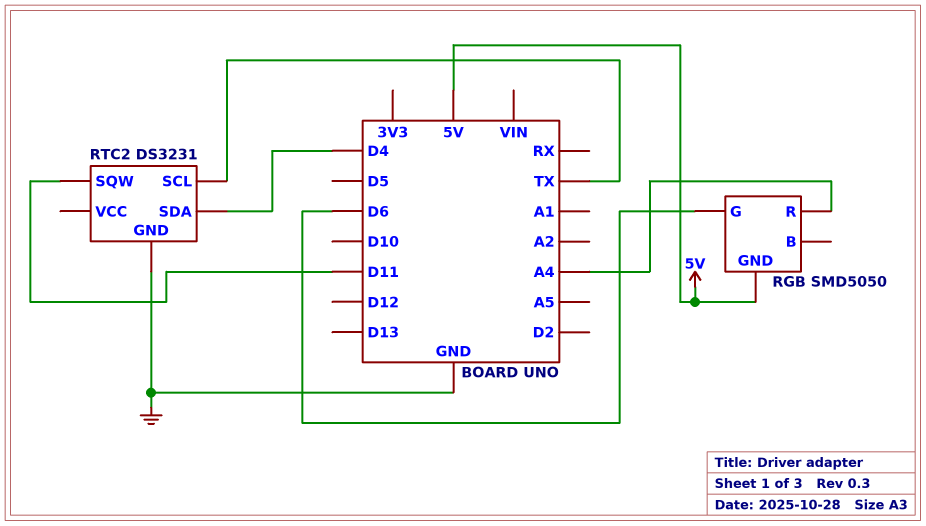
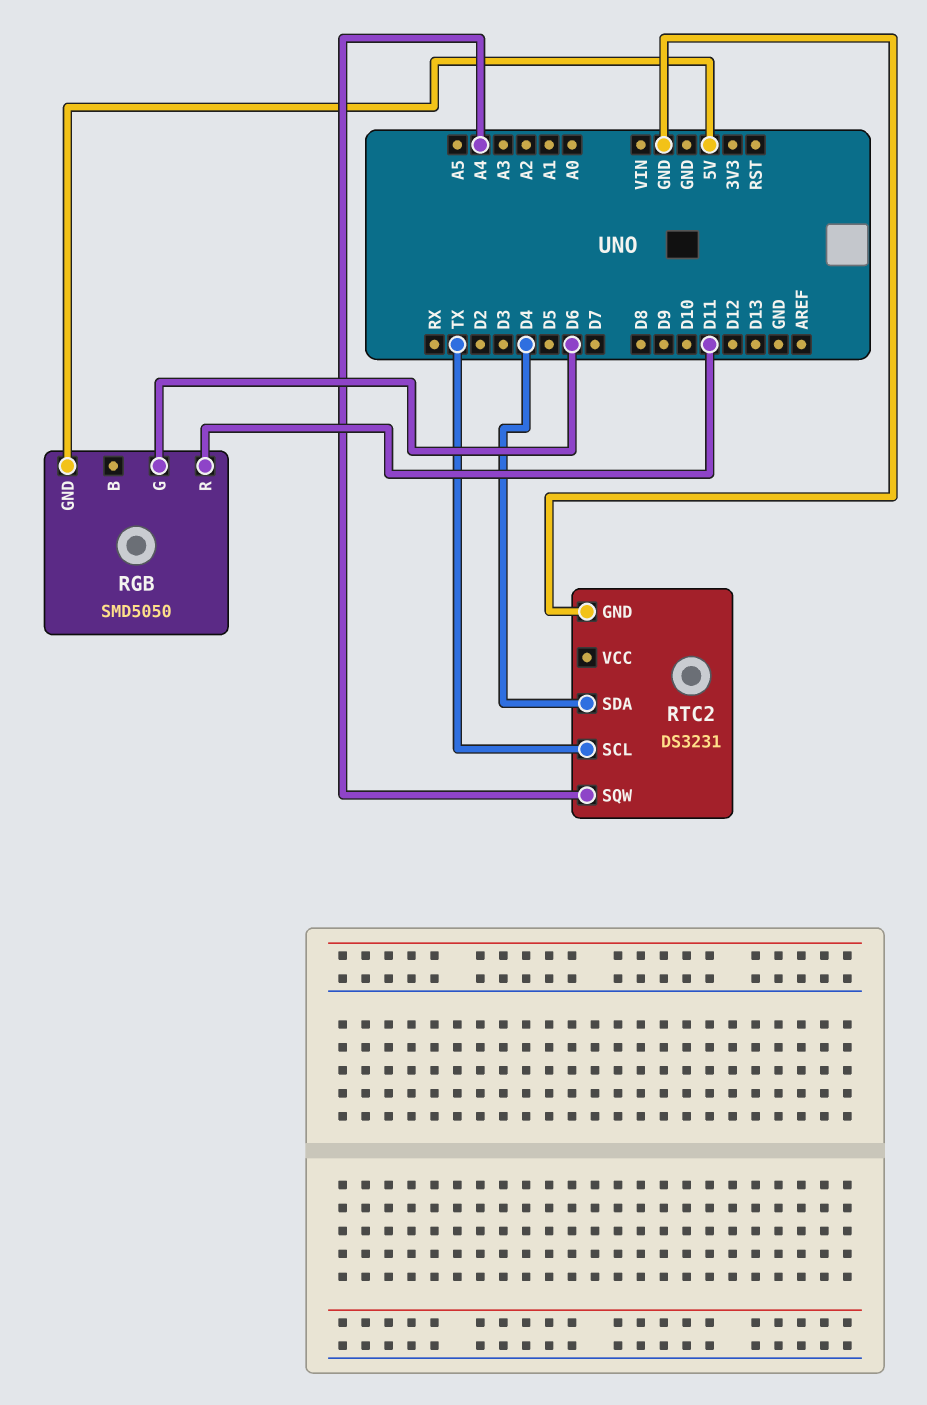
RGB pin R: A4 -> D11
RTC2 pin SQW: D11 -> A4

